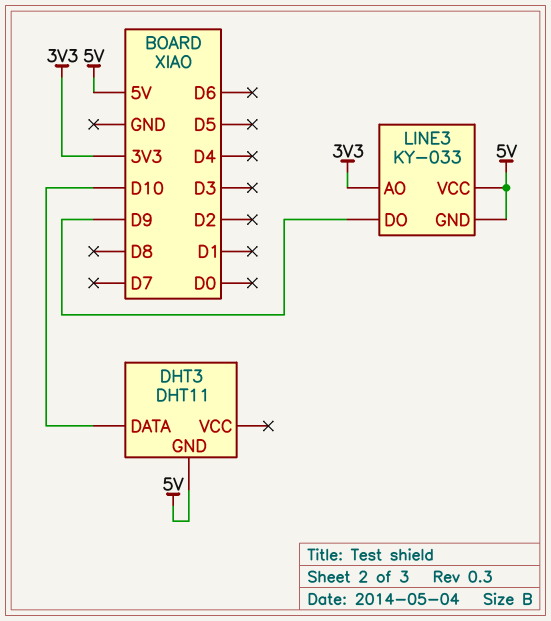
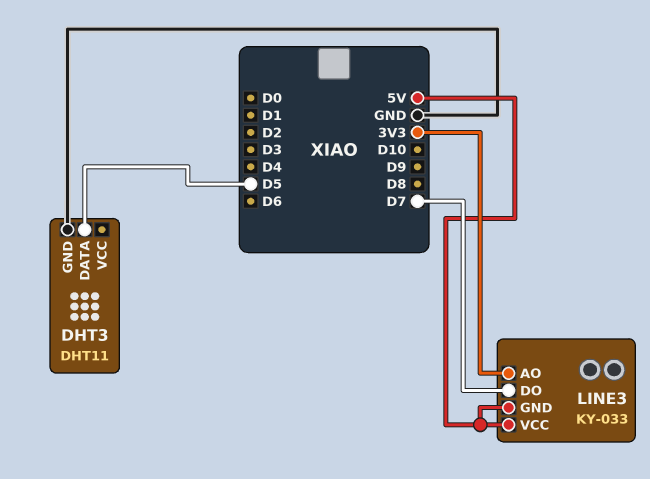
DHT3 pin DATA: D10 -> D5
DHT3 pin GND: 5V -> GND
LINE3 pin DO: D9 -> D7

